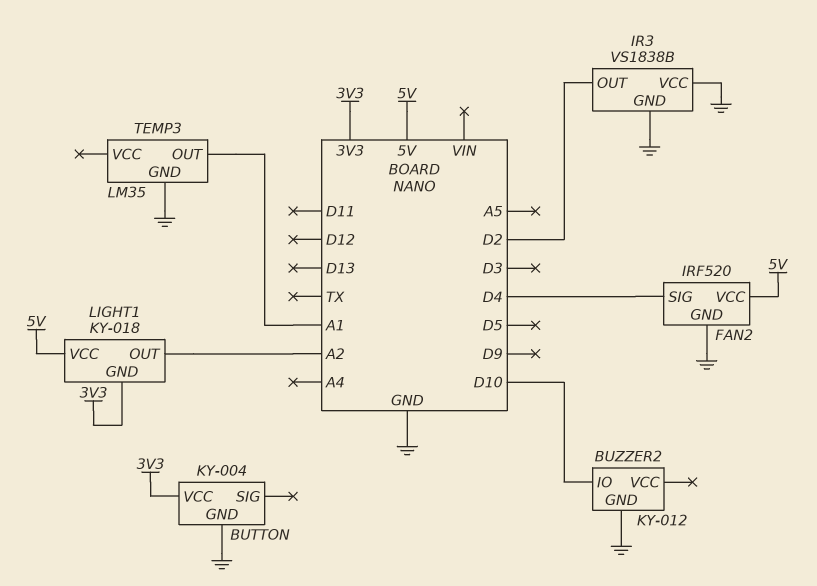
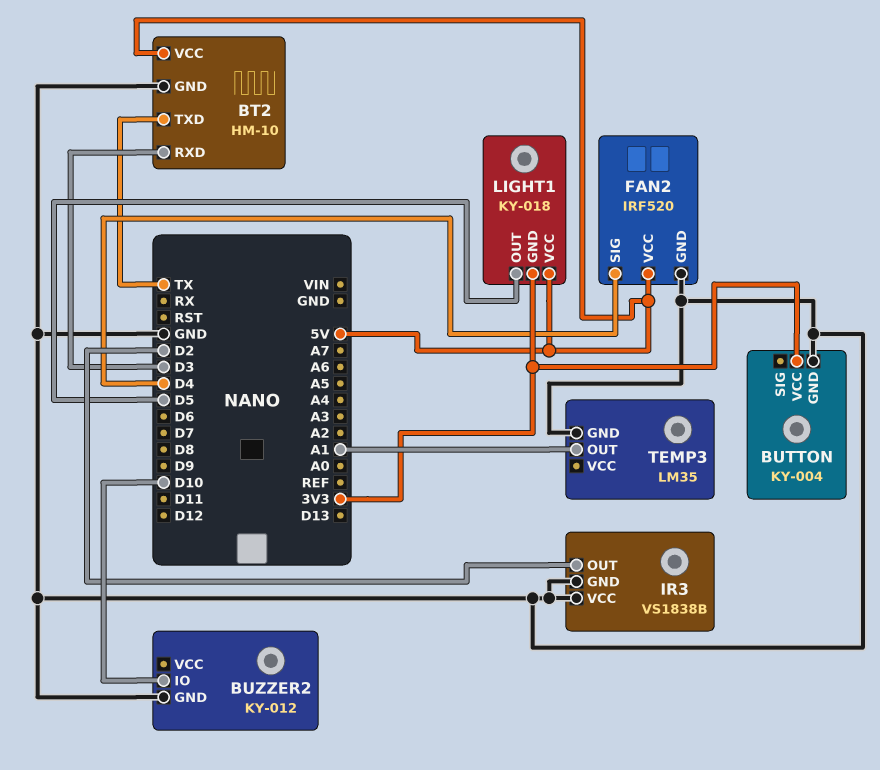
BT2: none -> HM-10
BT2 pin GND: none -> GND
BT2 pin RXD: none -> D3
BT2 pin TXD: none -> TX
BT2 pin VCC: none -> 5V
LIGHT1 pin OUT: A2 -> D5

